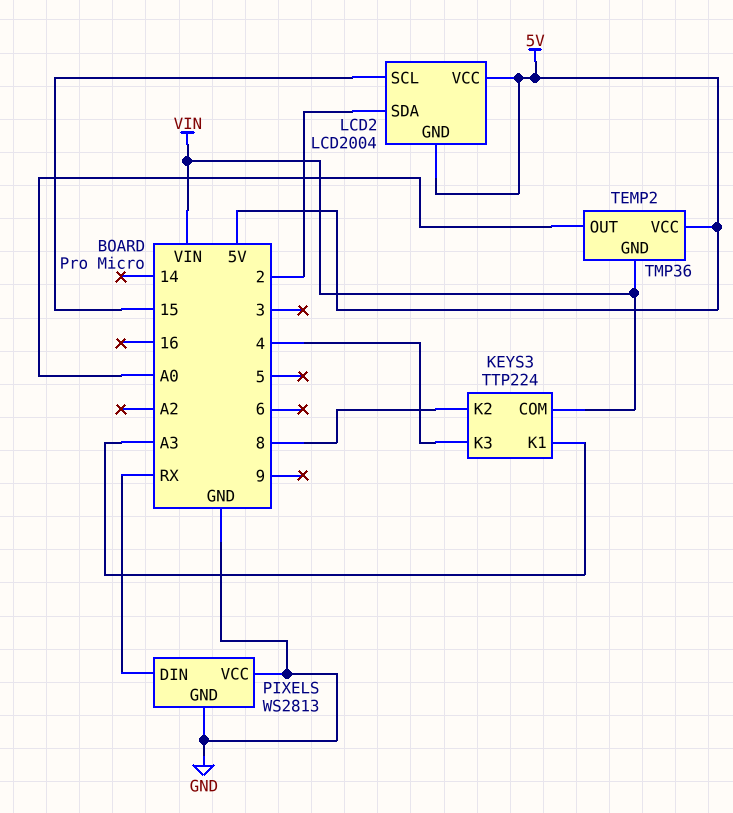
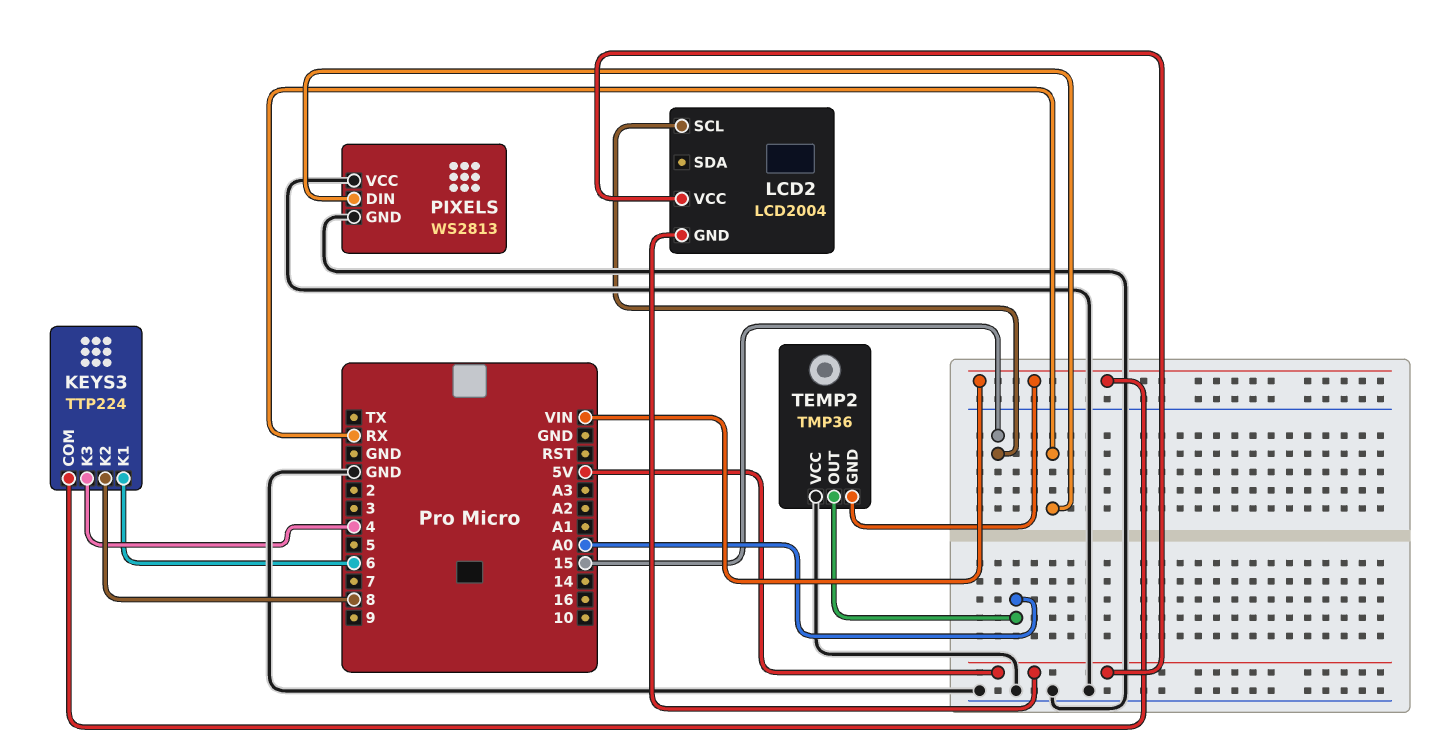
KEYS3 pin K1: A3 -> 6
LCD2 pin SDA: 2 -> none
TEMP2 pin VCC: 5V -> GND

